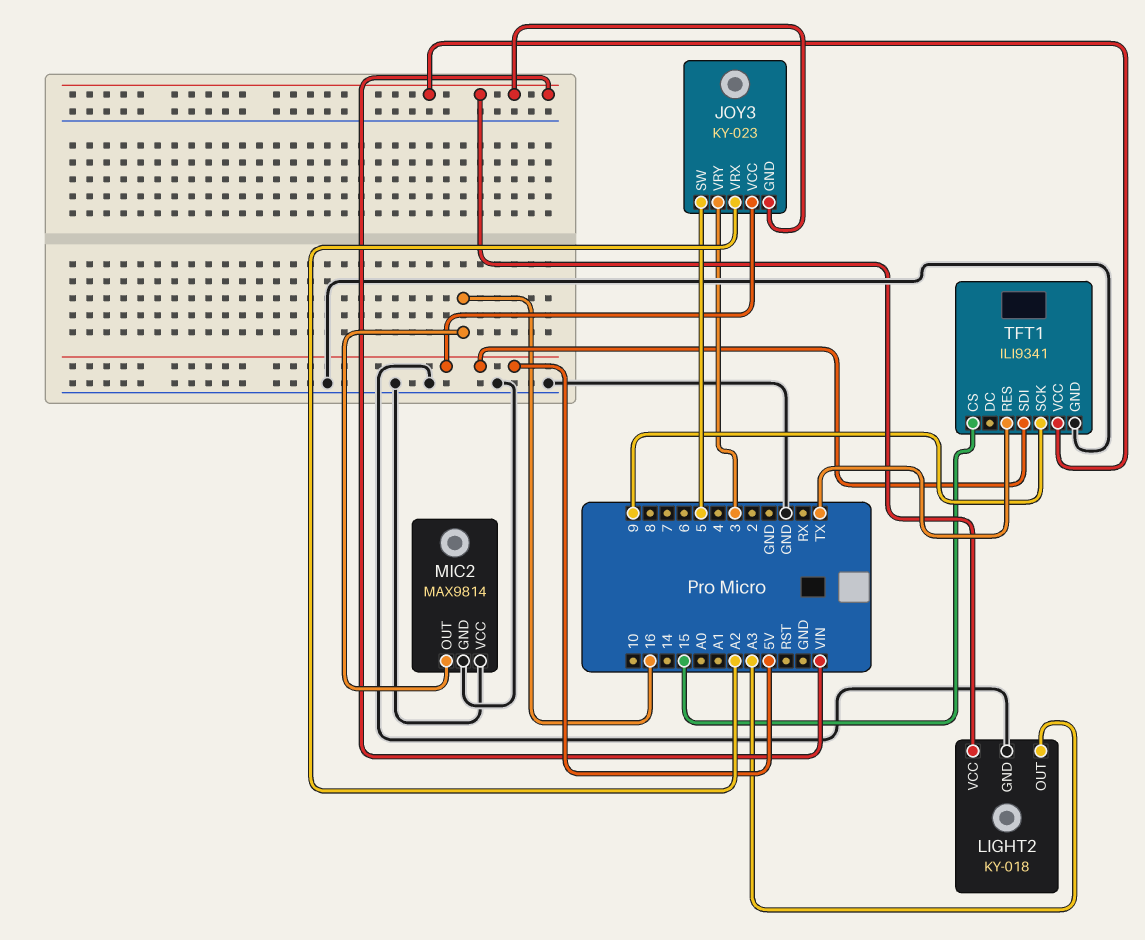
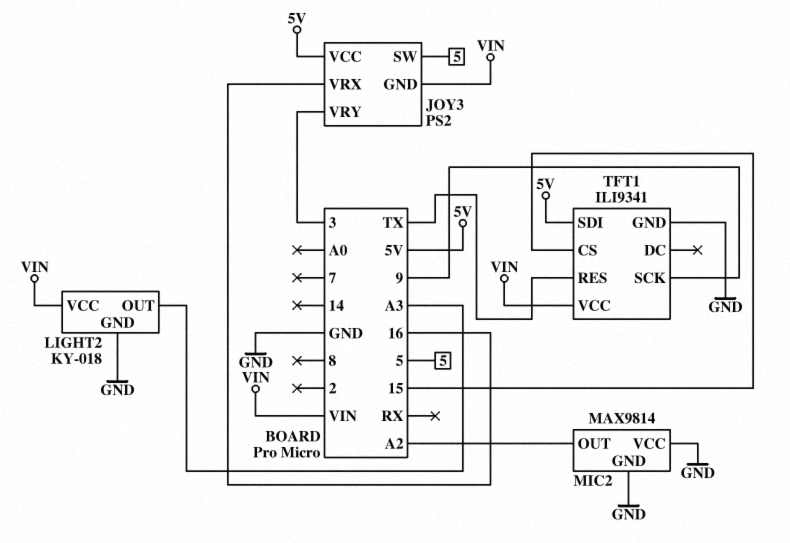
JOY3: KY-023 -> PS2
JOY3 pin VRX: A2 -> 16
MIC2 pin OUT: 16 -> A2

